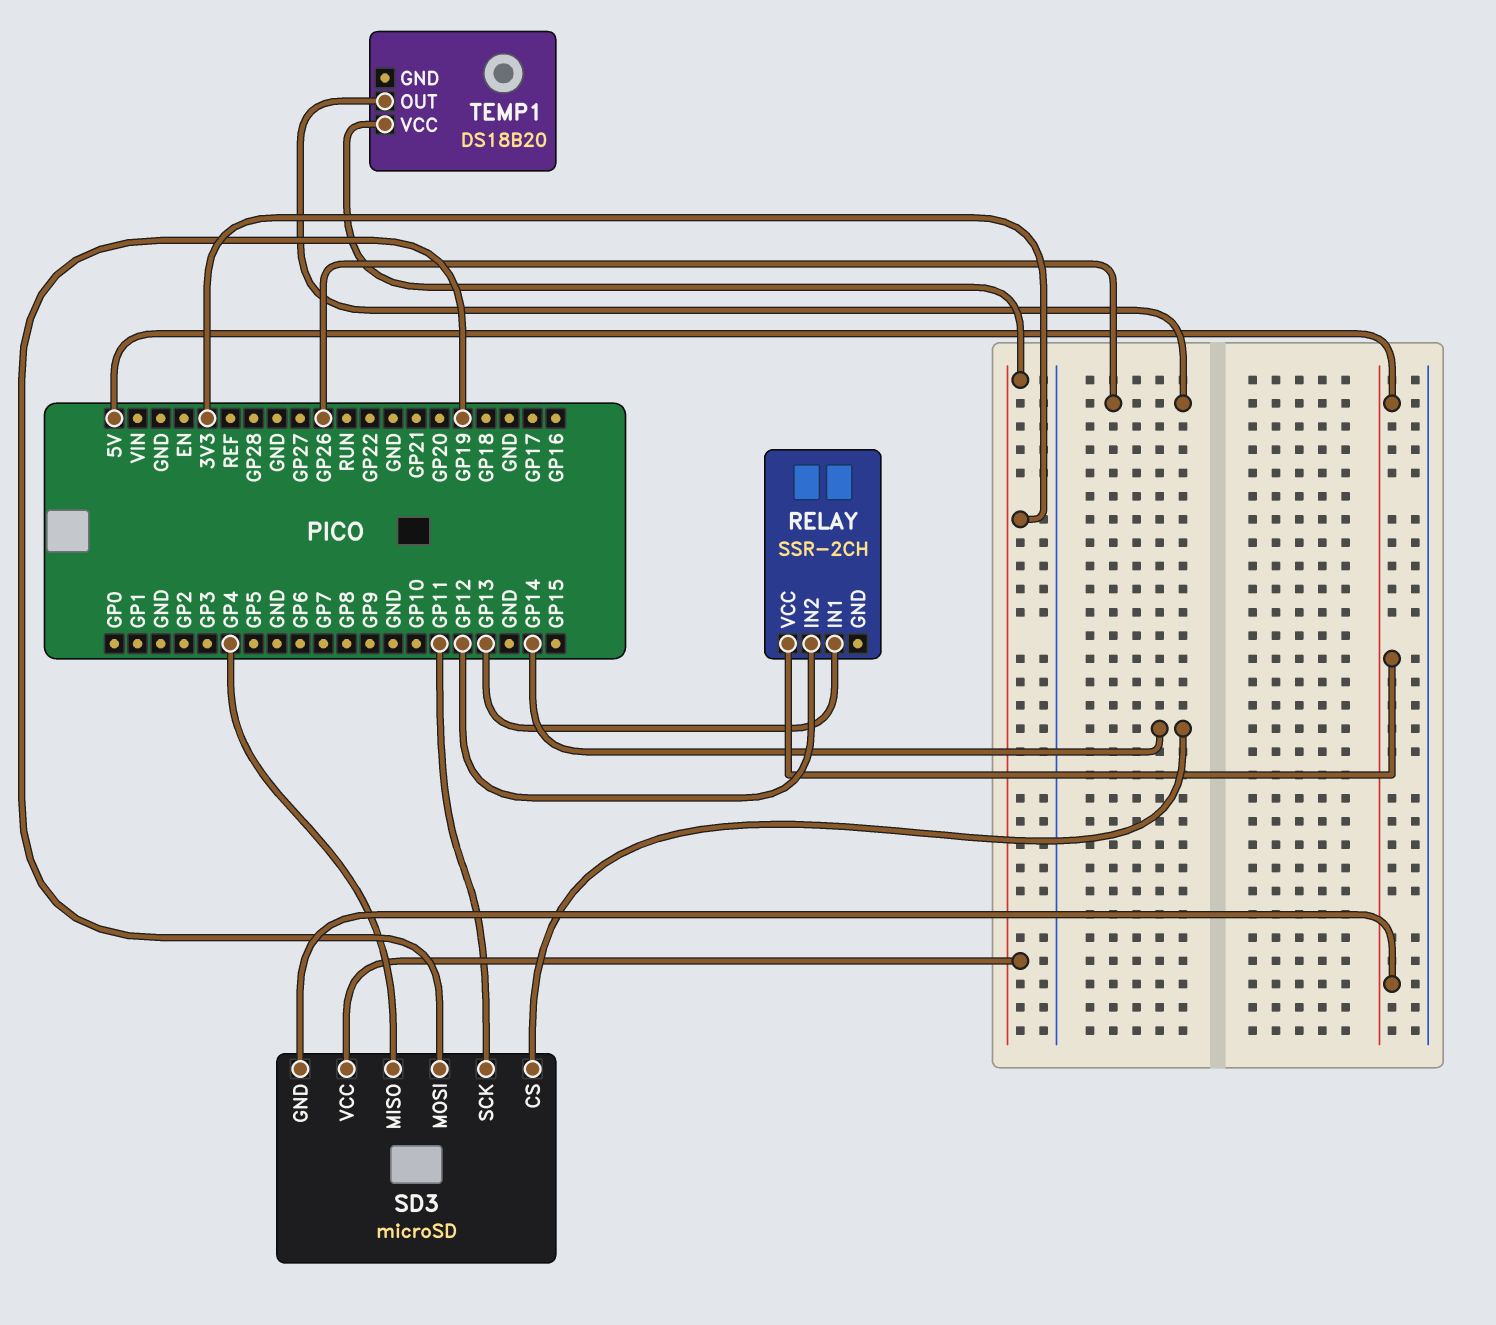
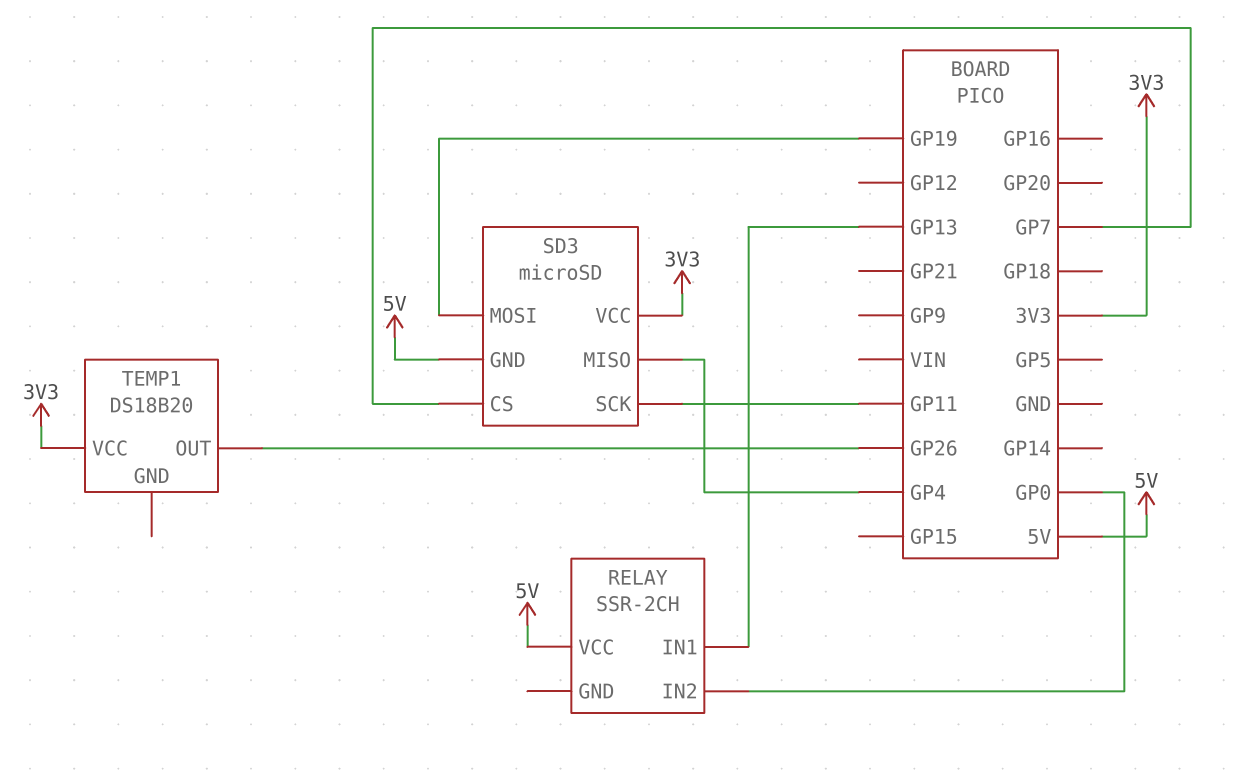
RELAY pin IN2: GP12 -> GP0
SD3 pin CS: GP14 -> GP7

